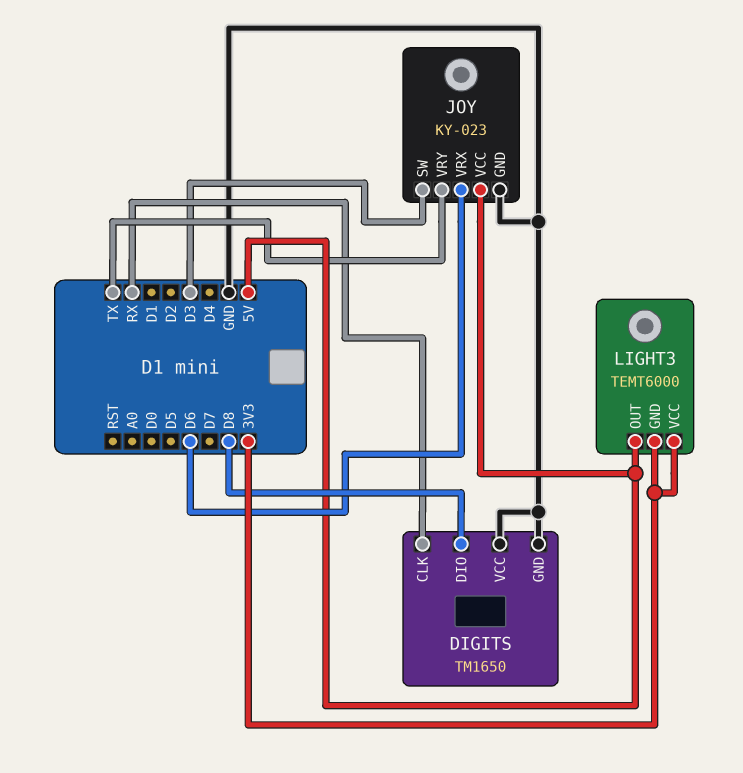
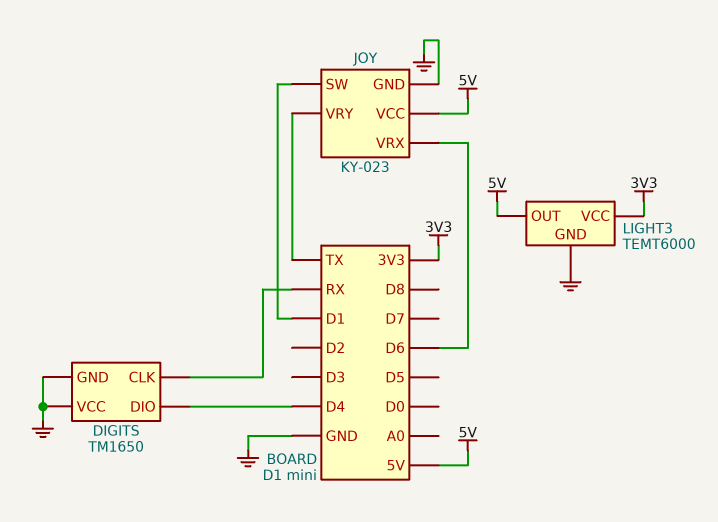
DIGITS pin DIO: D8 -> D4
JOY pin SW: D3 -> D1
LIGHT3 pin GND: 3V3 -> GND

